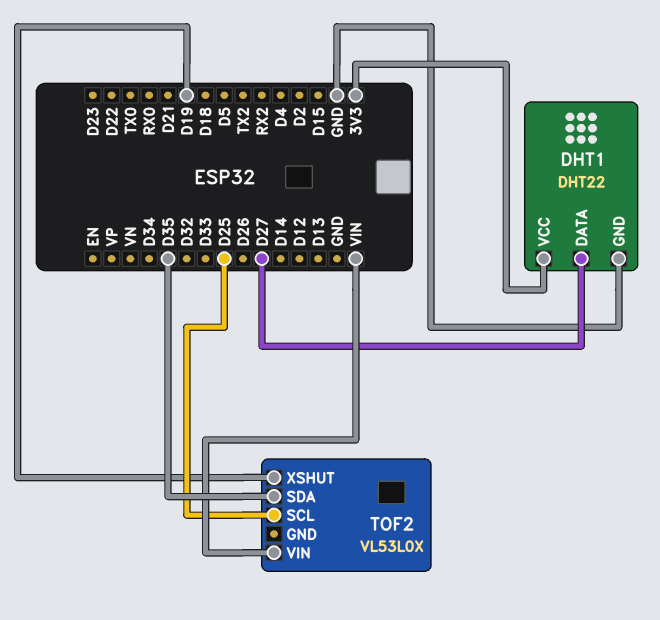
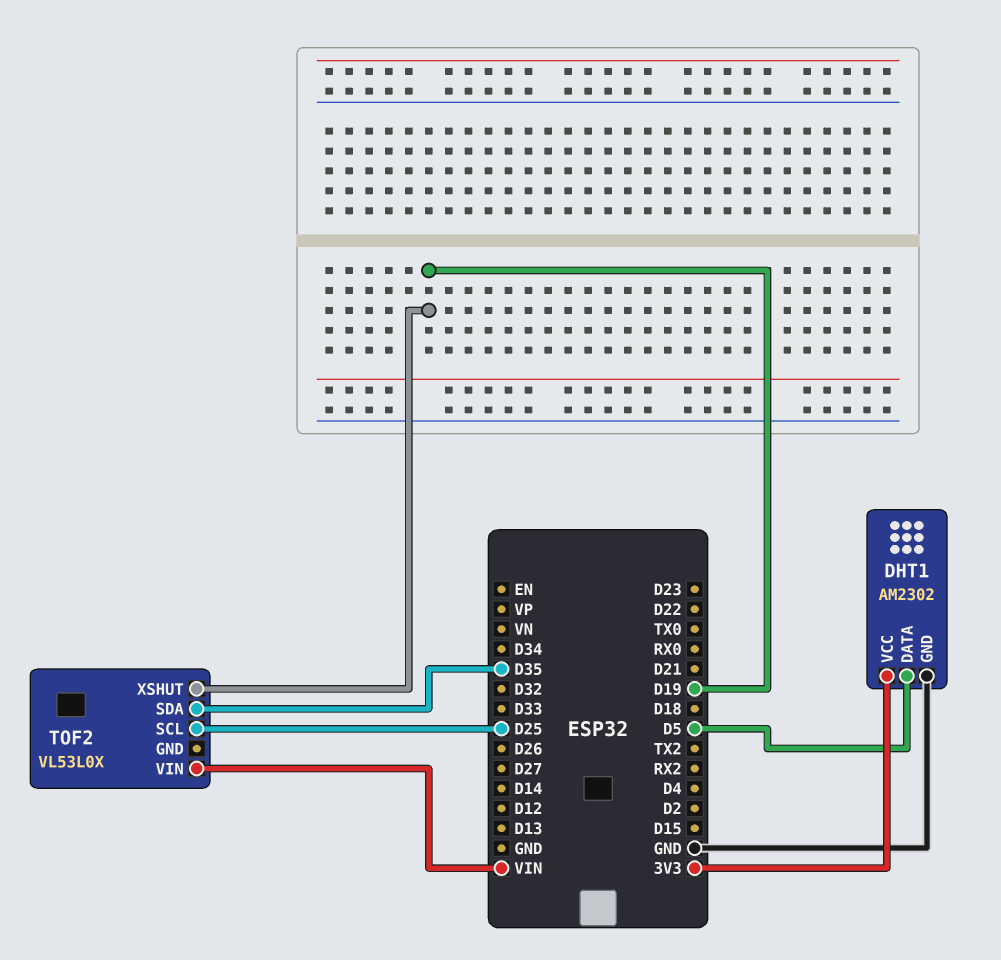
DHT1: DHT22 -> AM2302
DHT1 pin DATA: D27 -> D5

